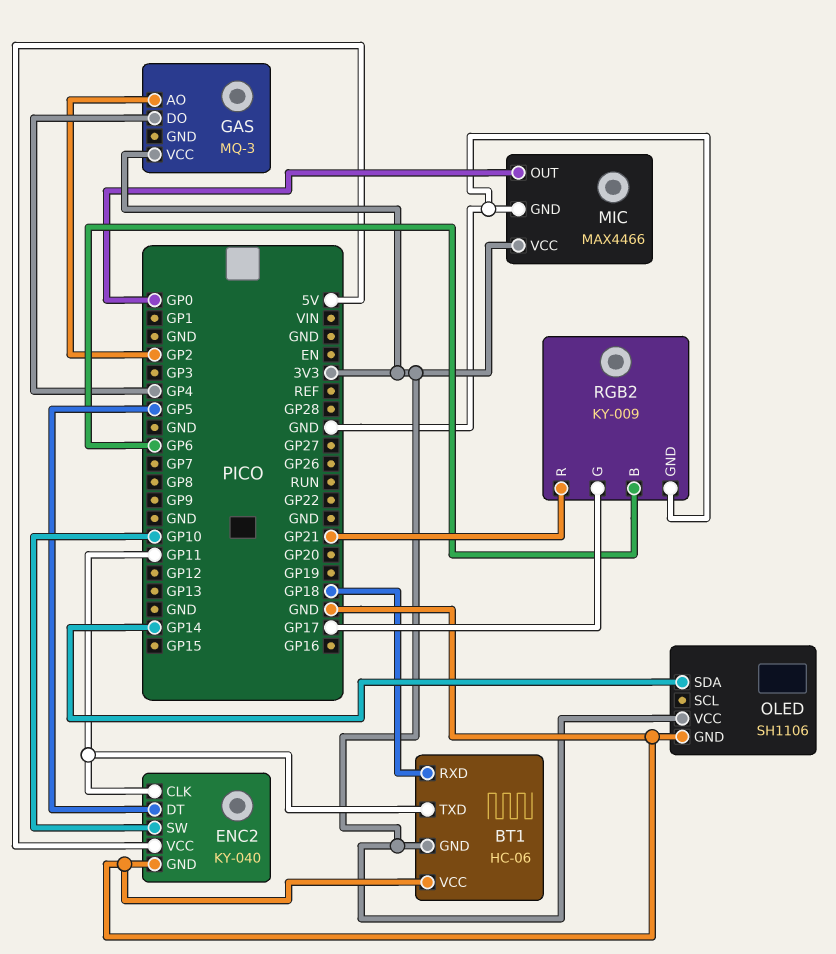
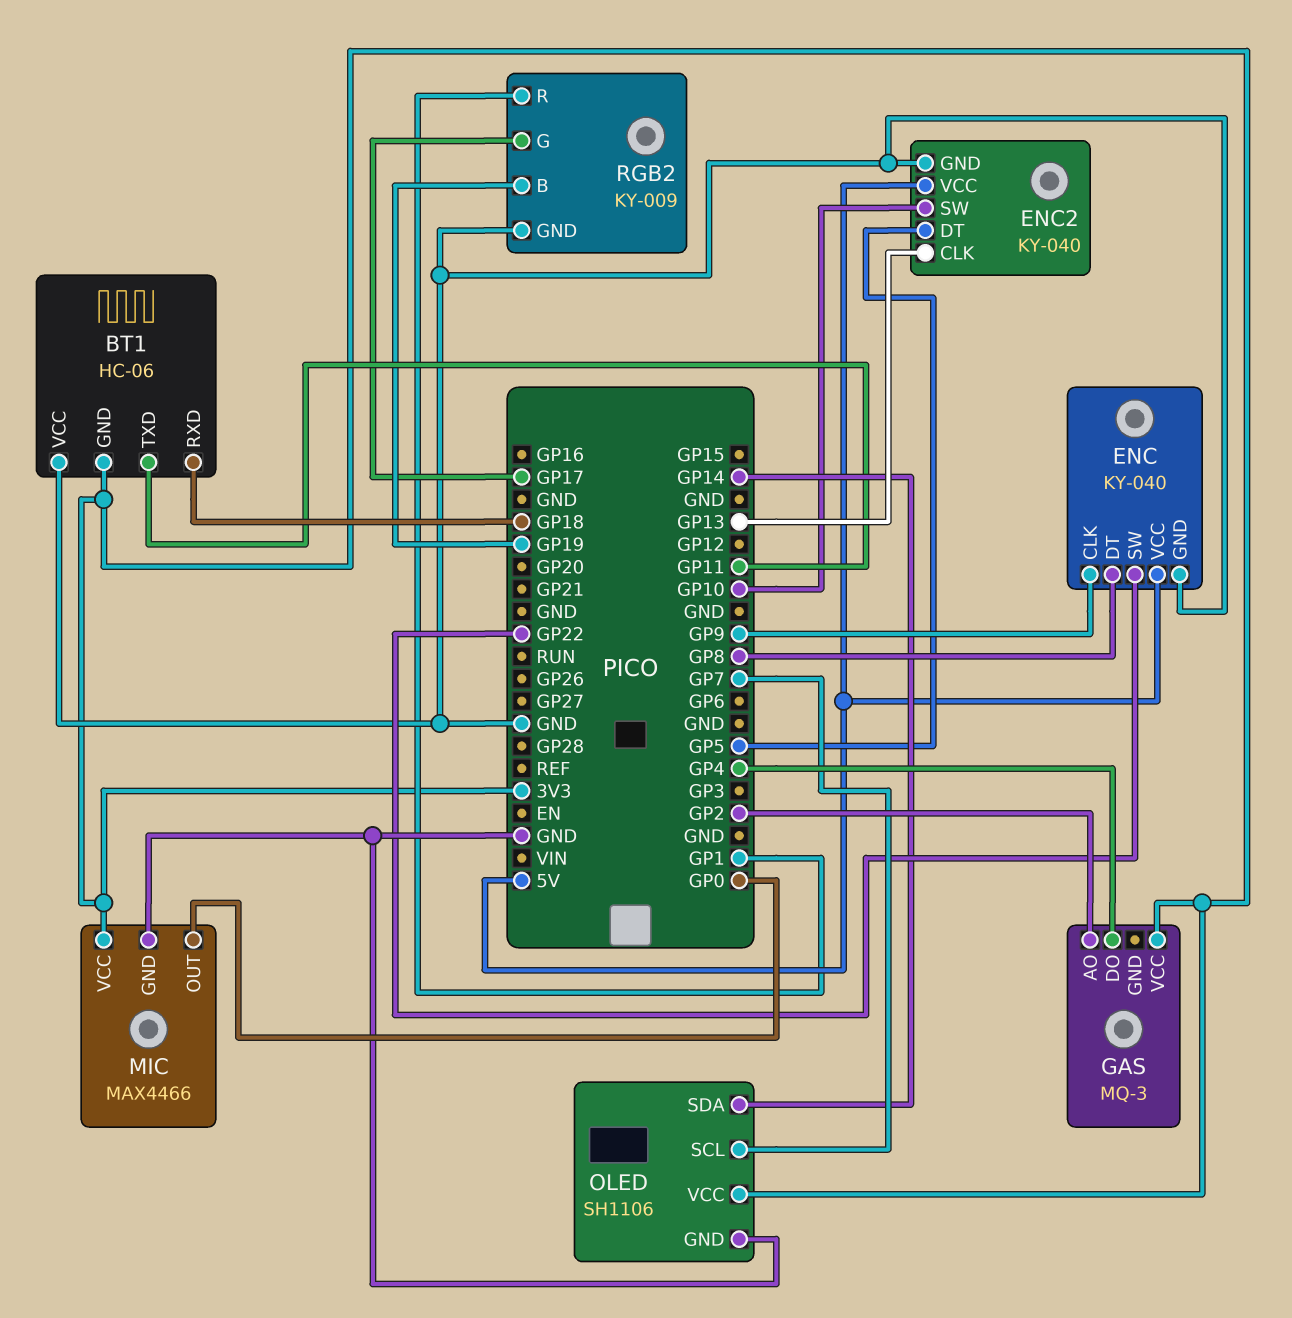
ENC: none -> KY-040
ENC pin CLK: none -> GP9
ENC pin DT: none -> GP8
ENC pin GND: none -> GND
ENC pin SW: none -> GP22
ENC pin VCC: none -> 5V
ENC2 pin CLK: GP11 -> GP13
OLED pin SCL: none -> GP7
RGB2 pin B: GP6 -> GP19
RGB2 pin R: GP21 -> GP1

